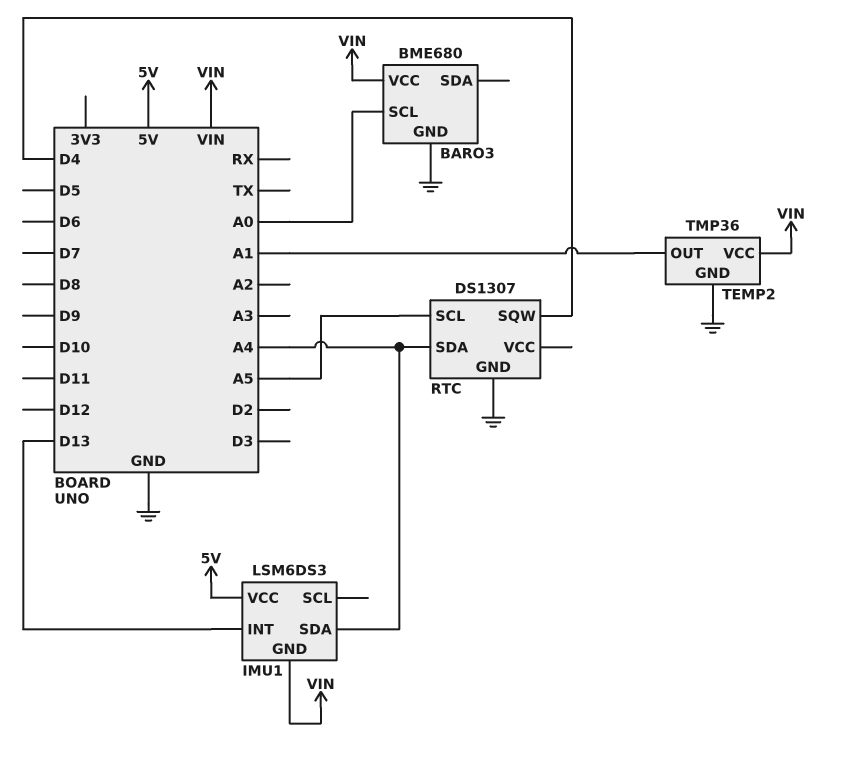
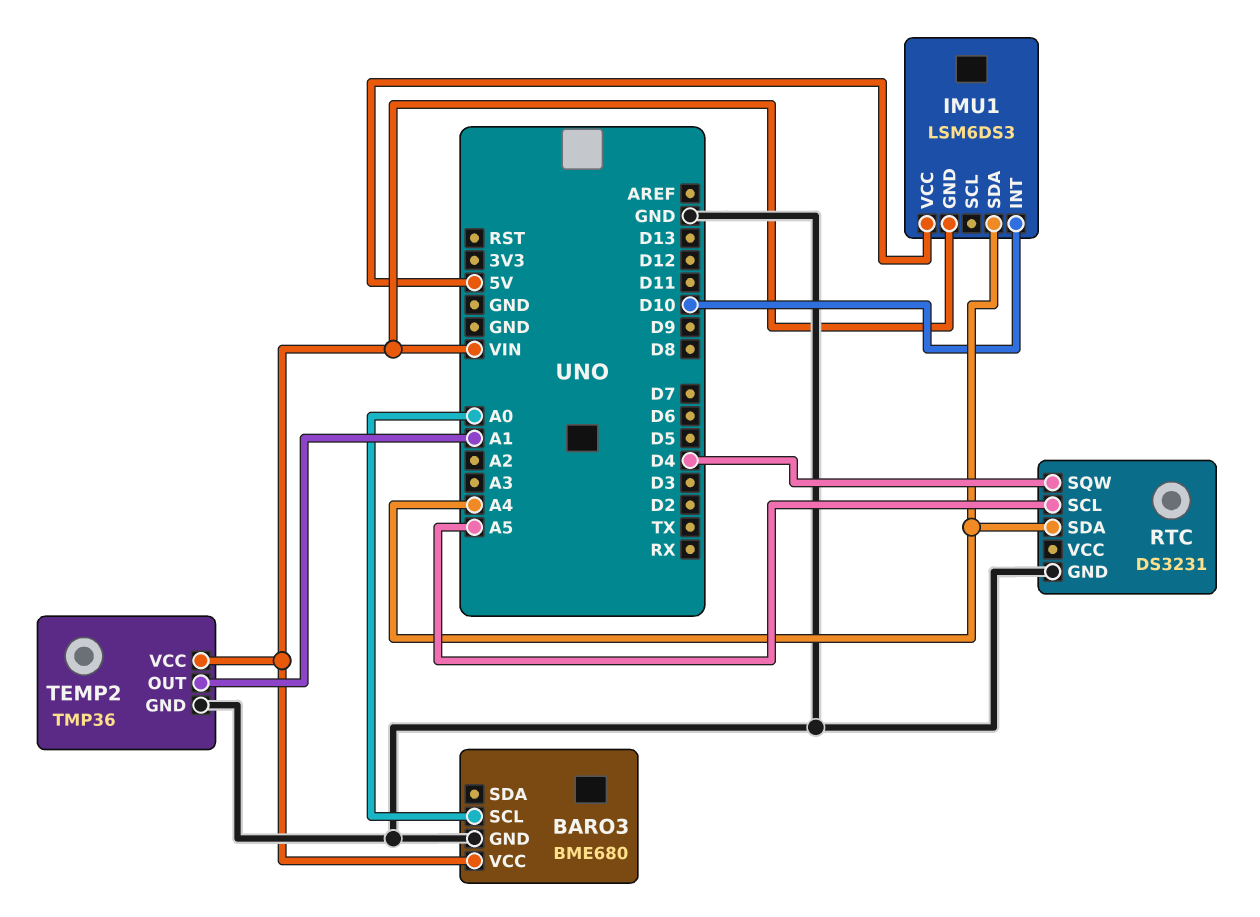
IMU1 pin INT: D13 -> D10
RTC: DS1307 -> DS3231

